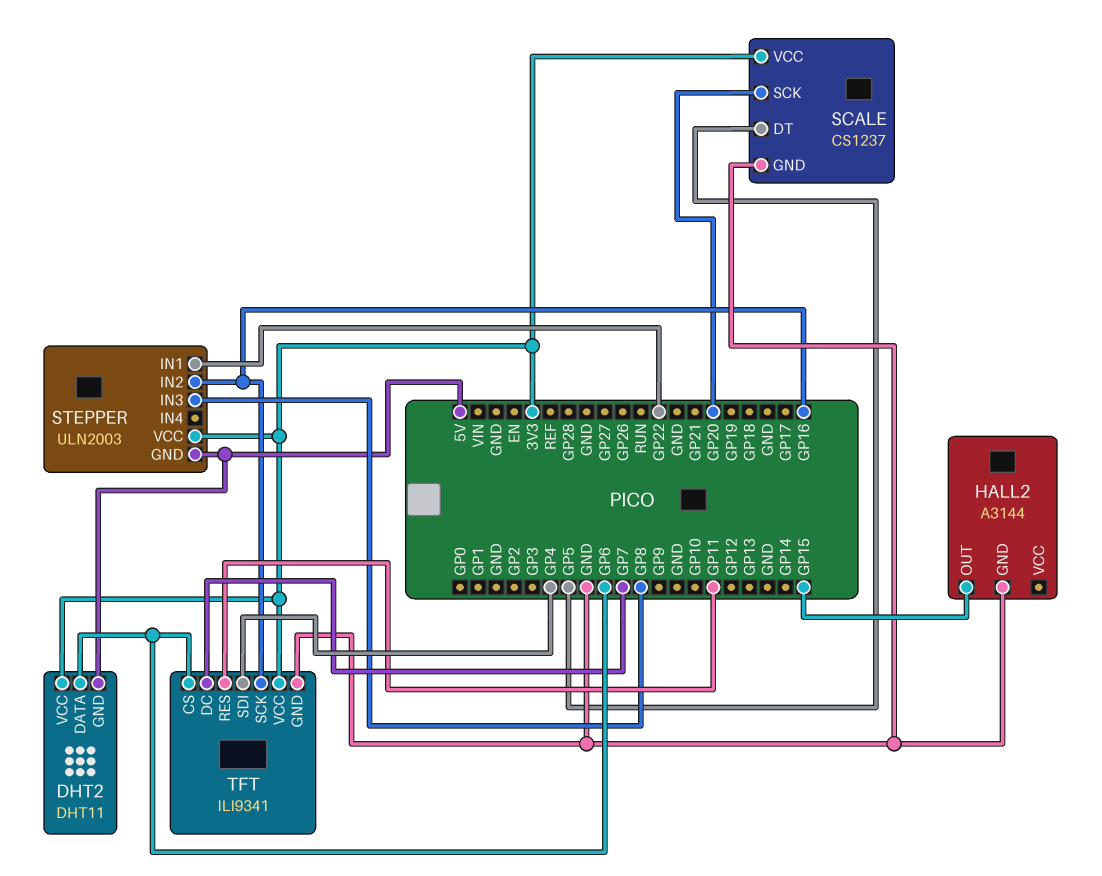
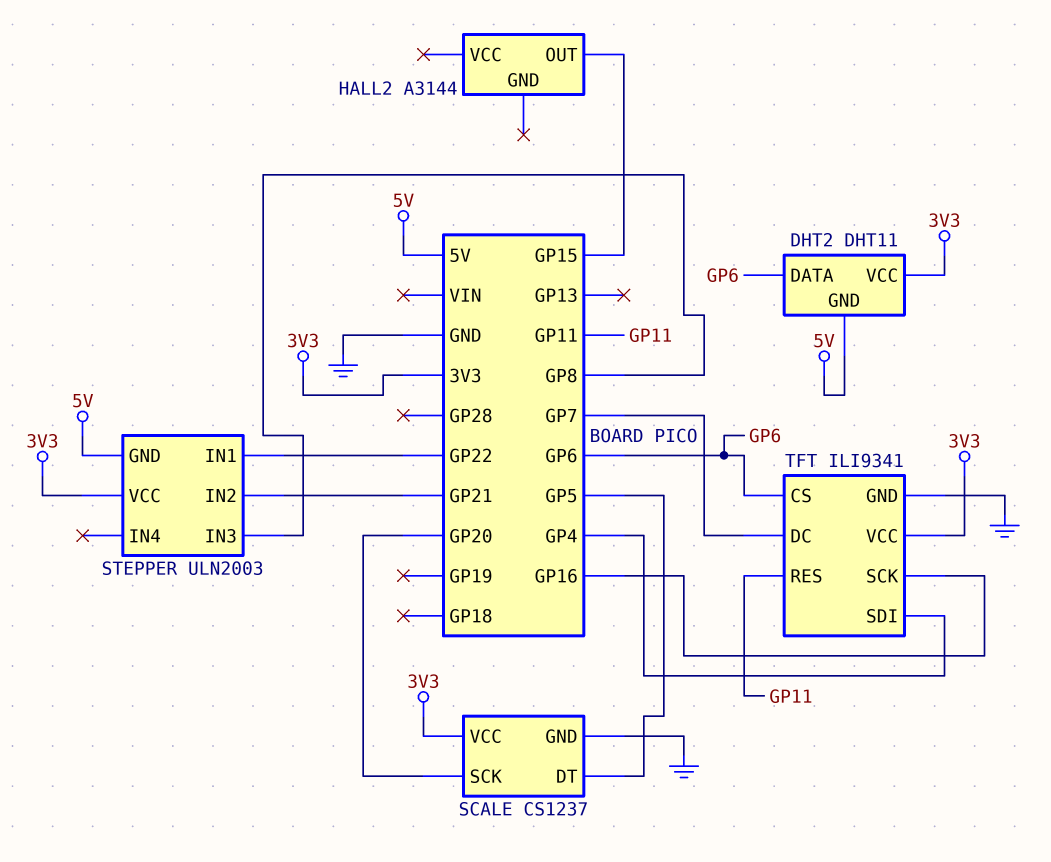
HALL2 pin GND: GND -> none
STEPPER pin IN2: GP16 -> GP21

